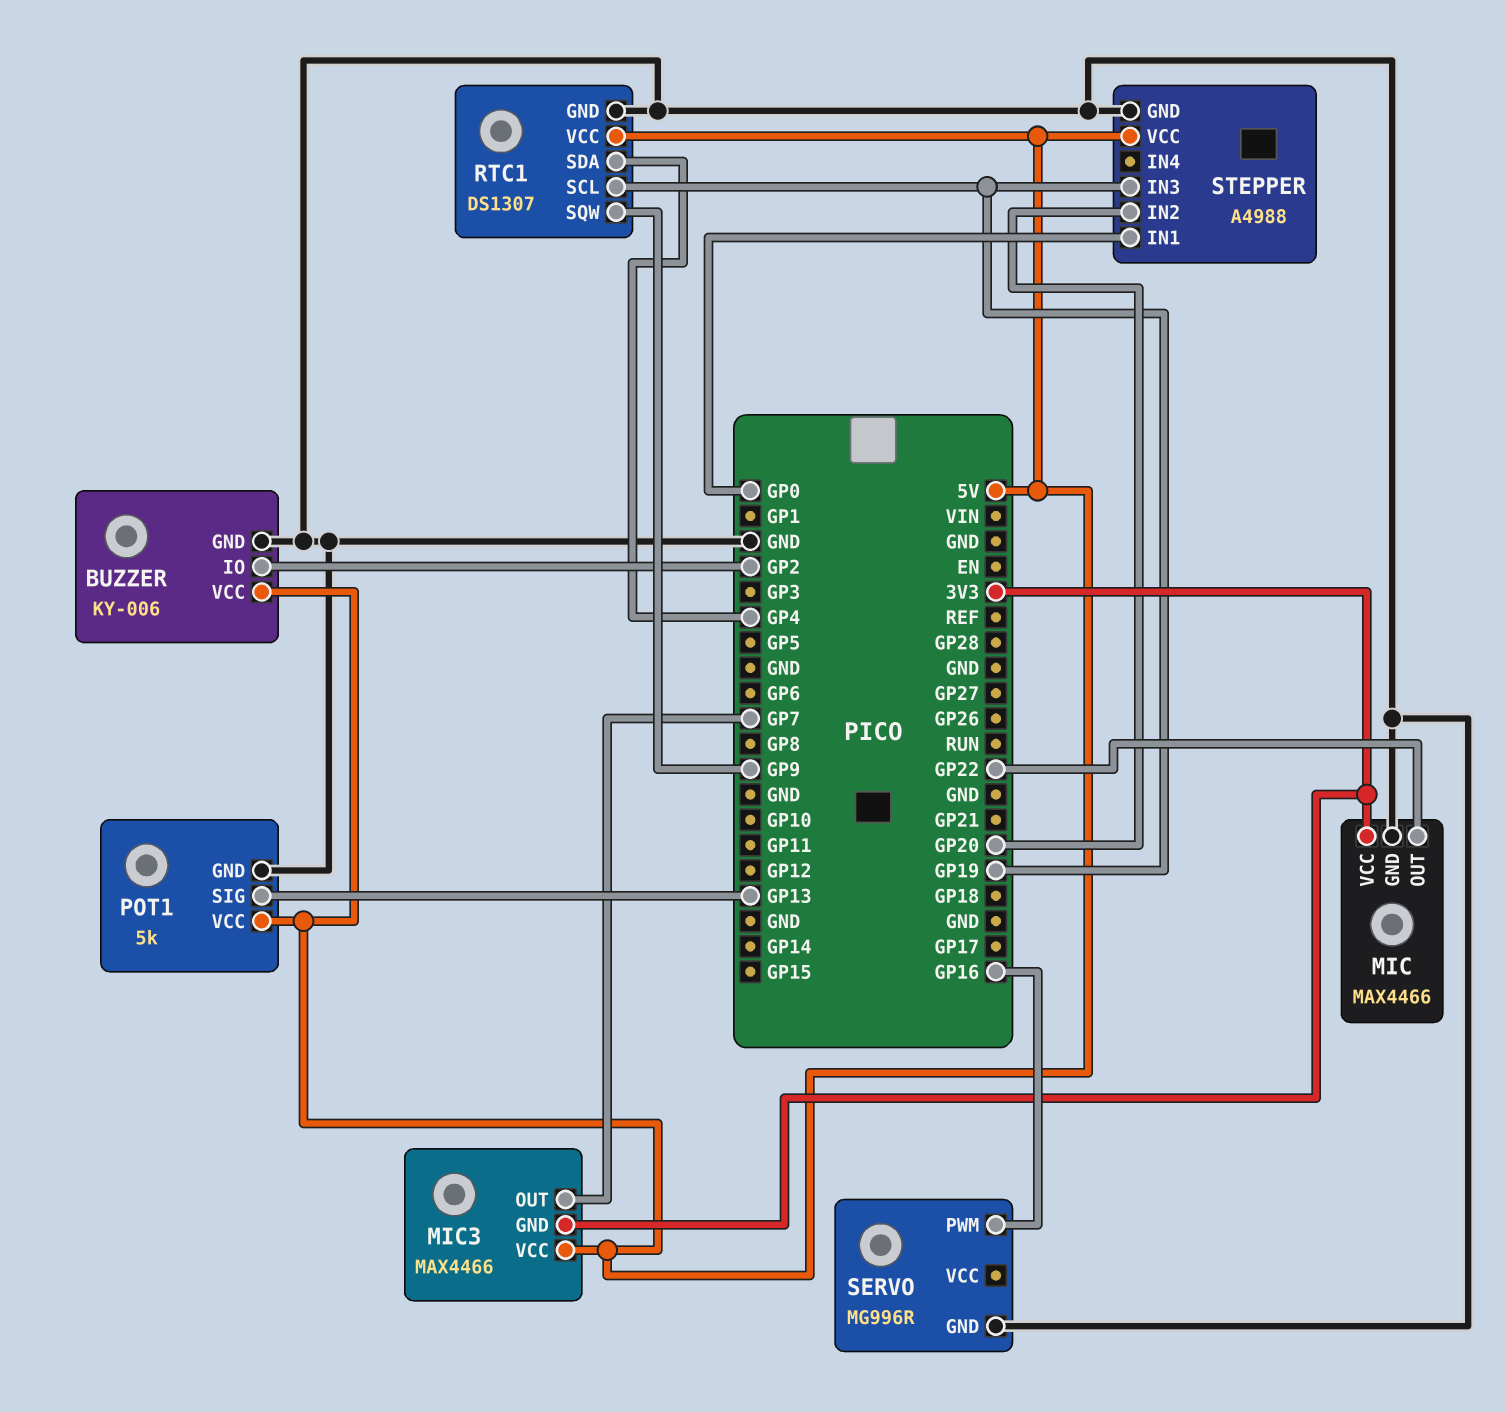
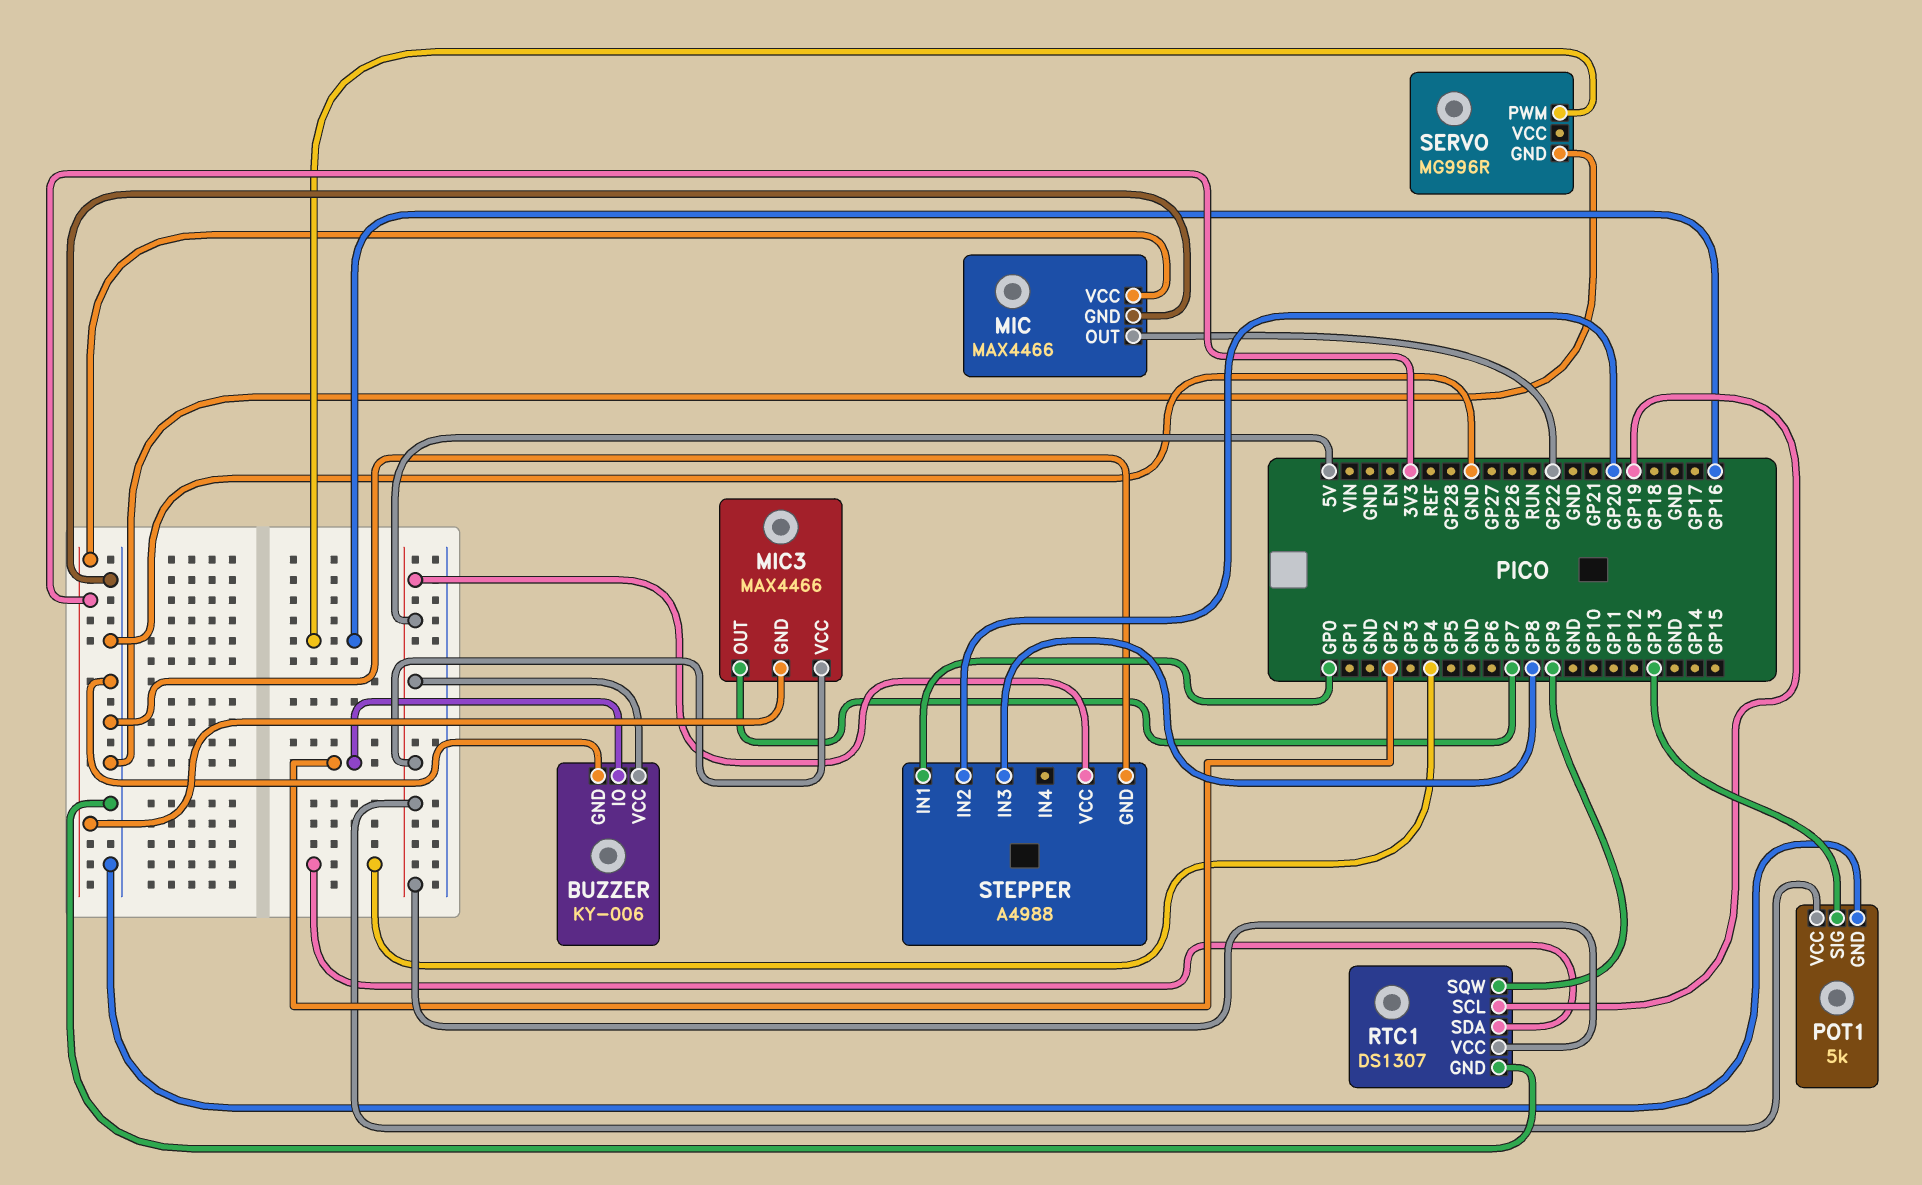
STEPPER pin IN3: GP19 -> GP8

